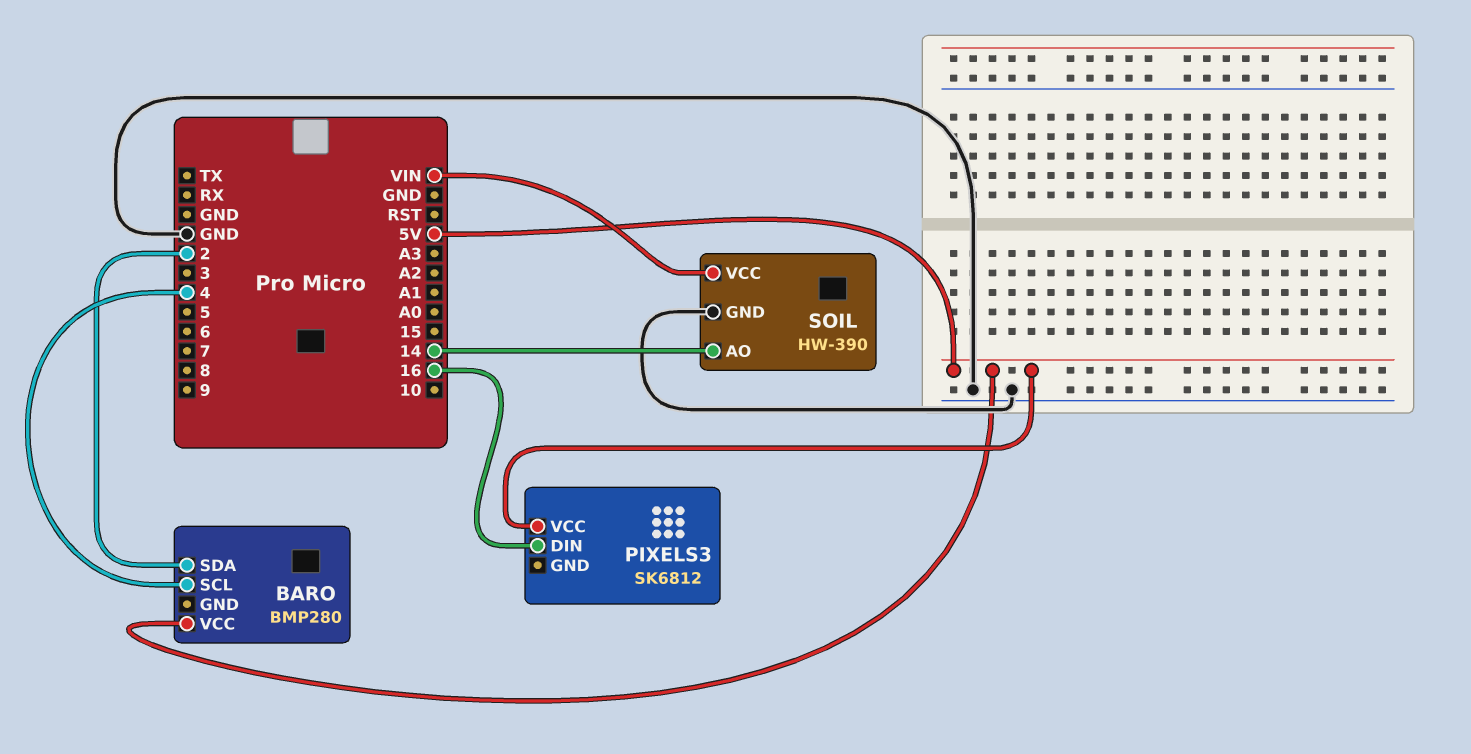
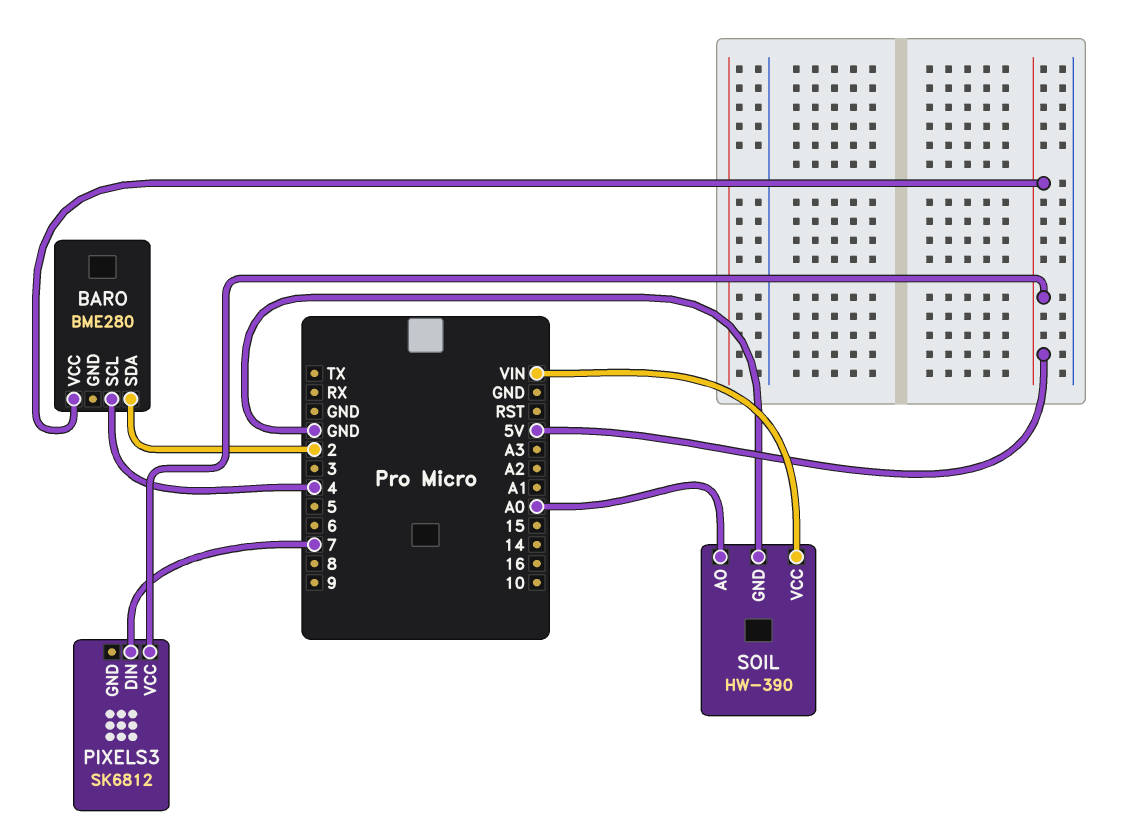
BARO: BMP280 -> BME280
PIXELS3 pin DIN: 16 -> 7
SOIL pin AO: 14 -> A0

